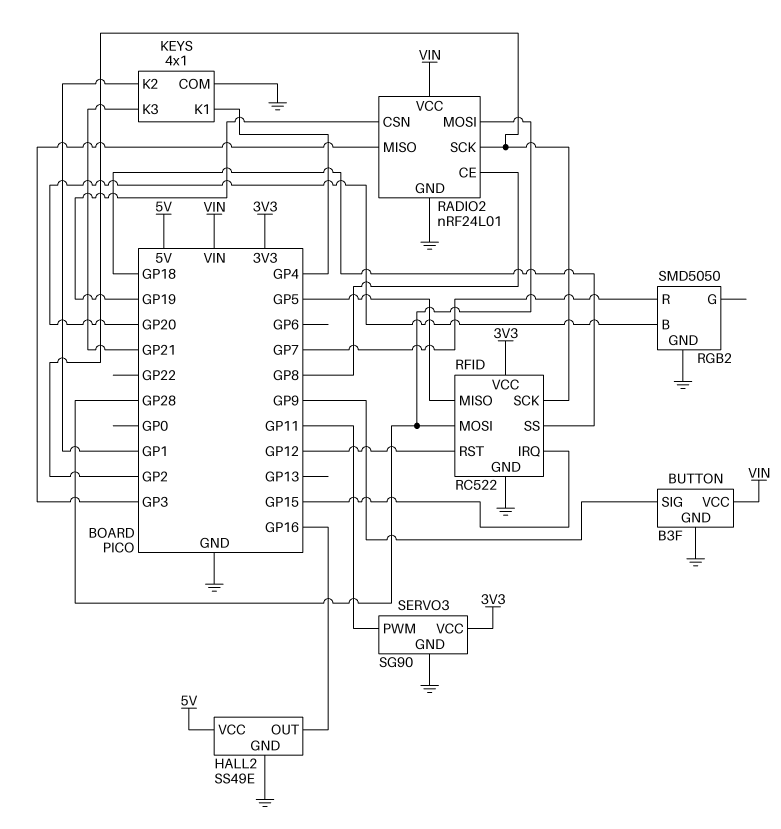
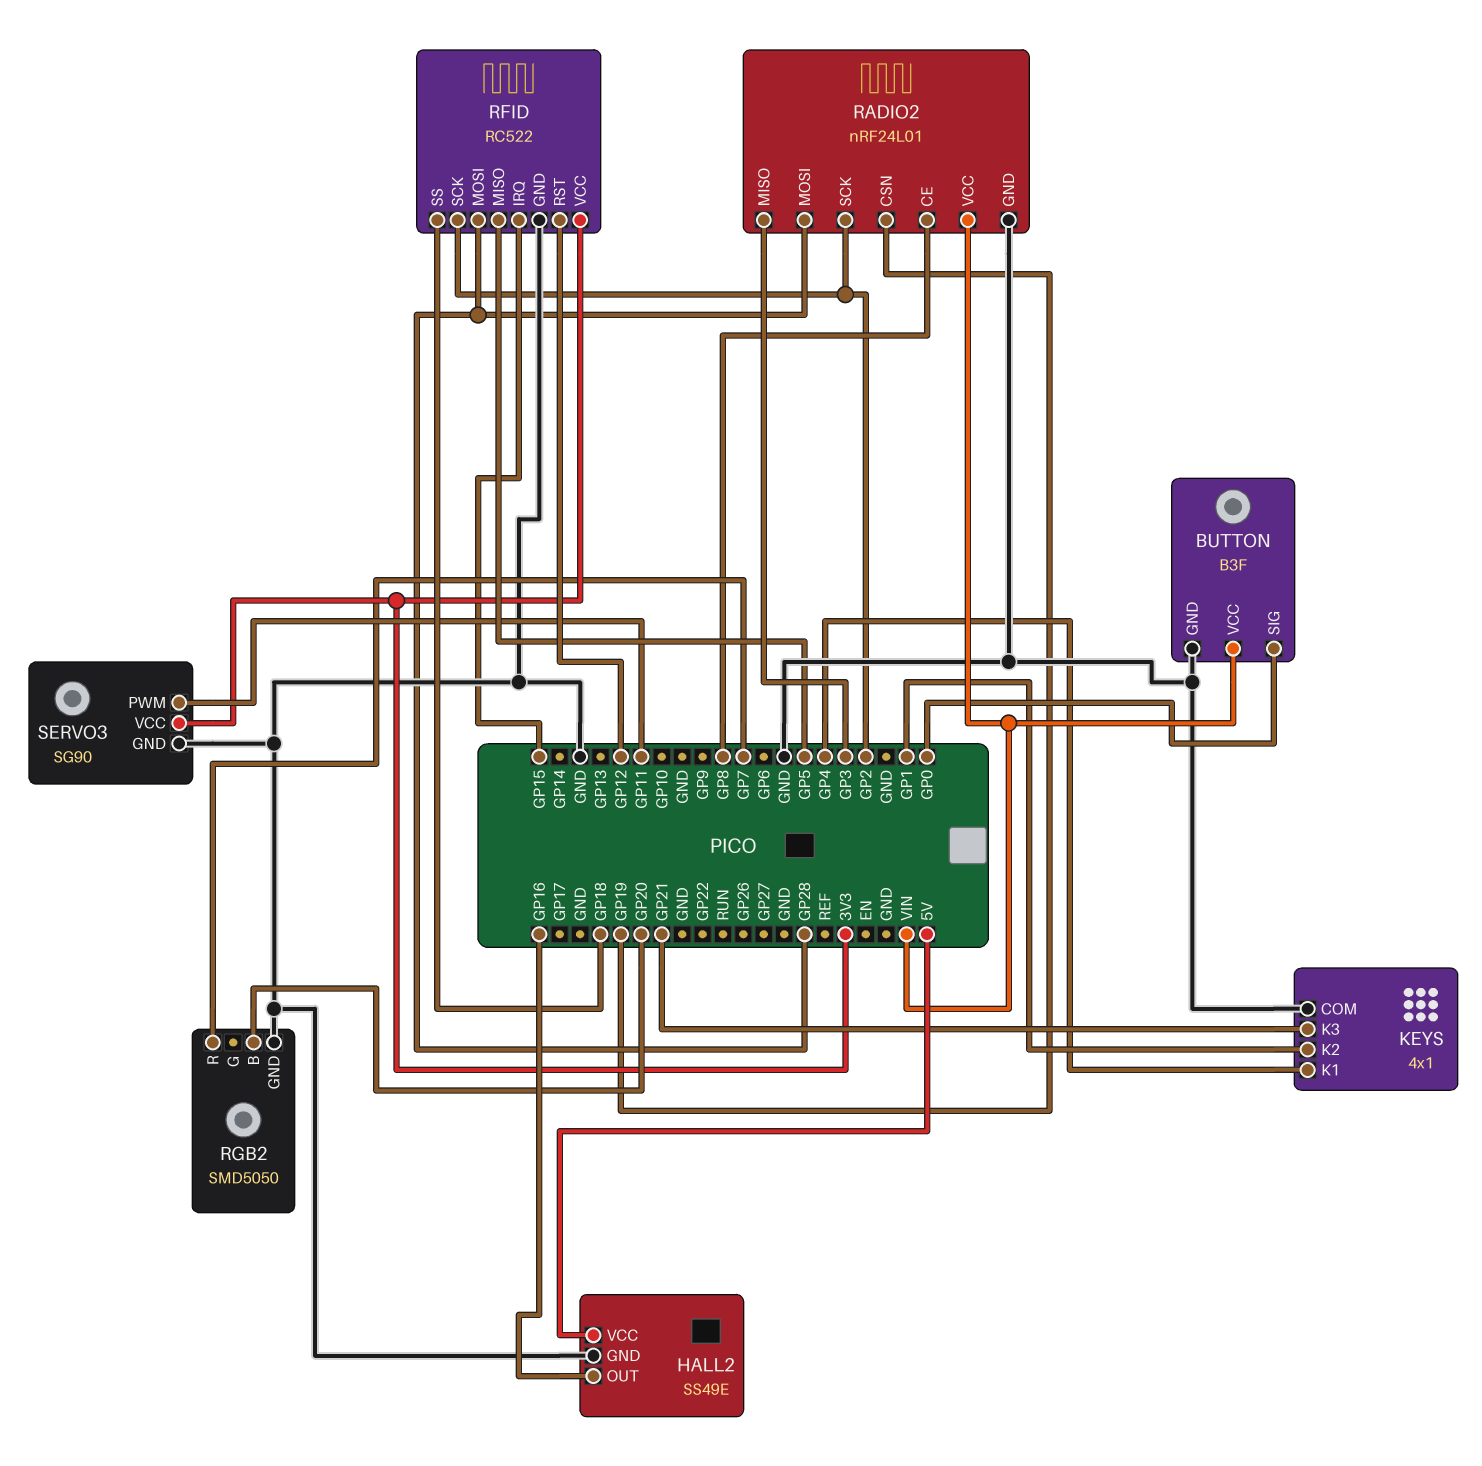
BUTTON pin SIG: GP9 -> GP0

